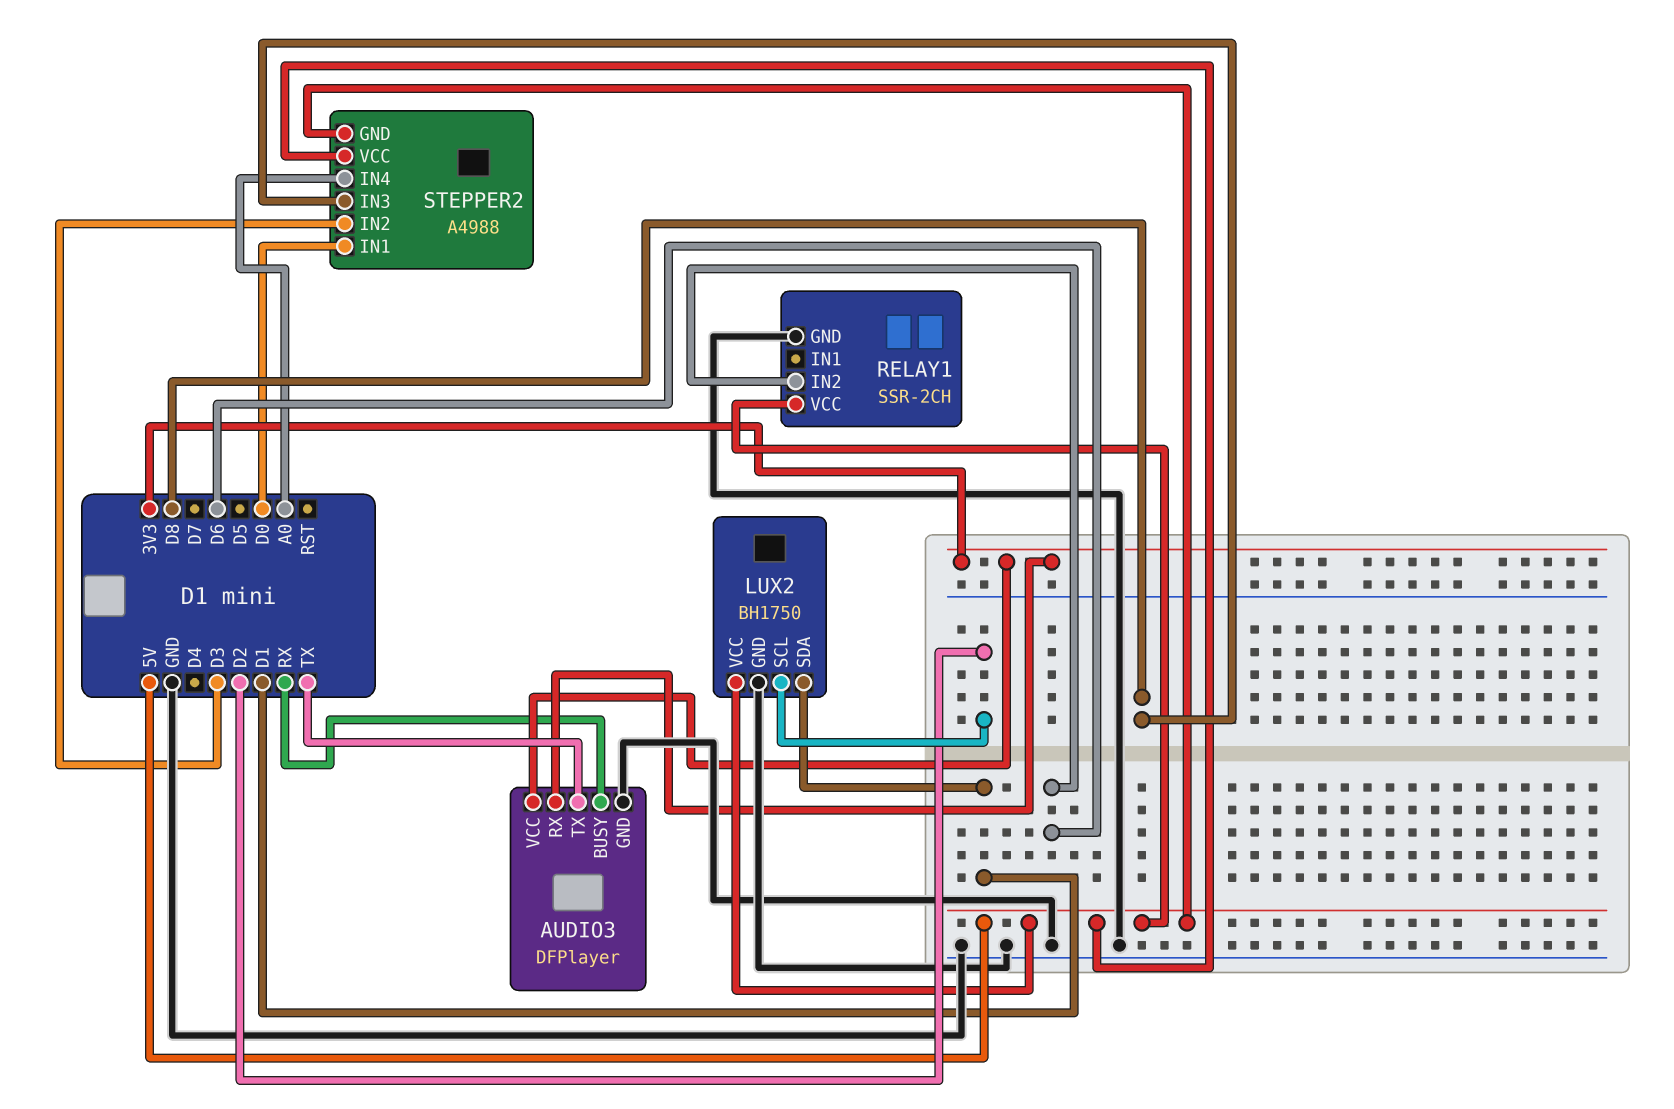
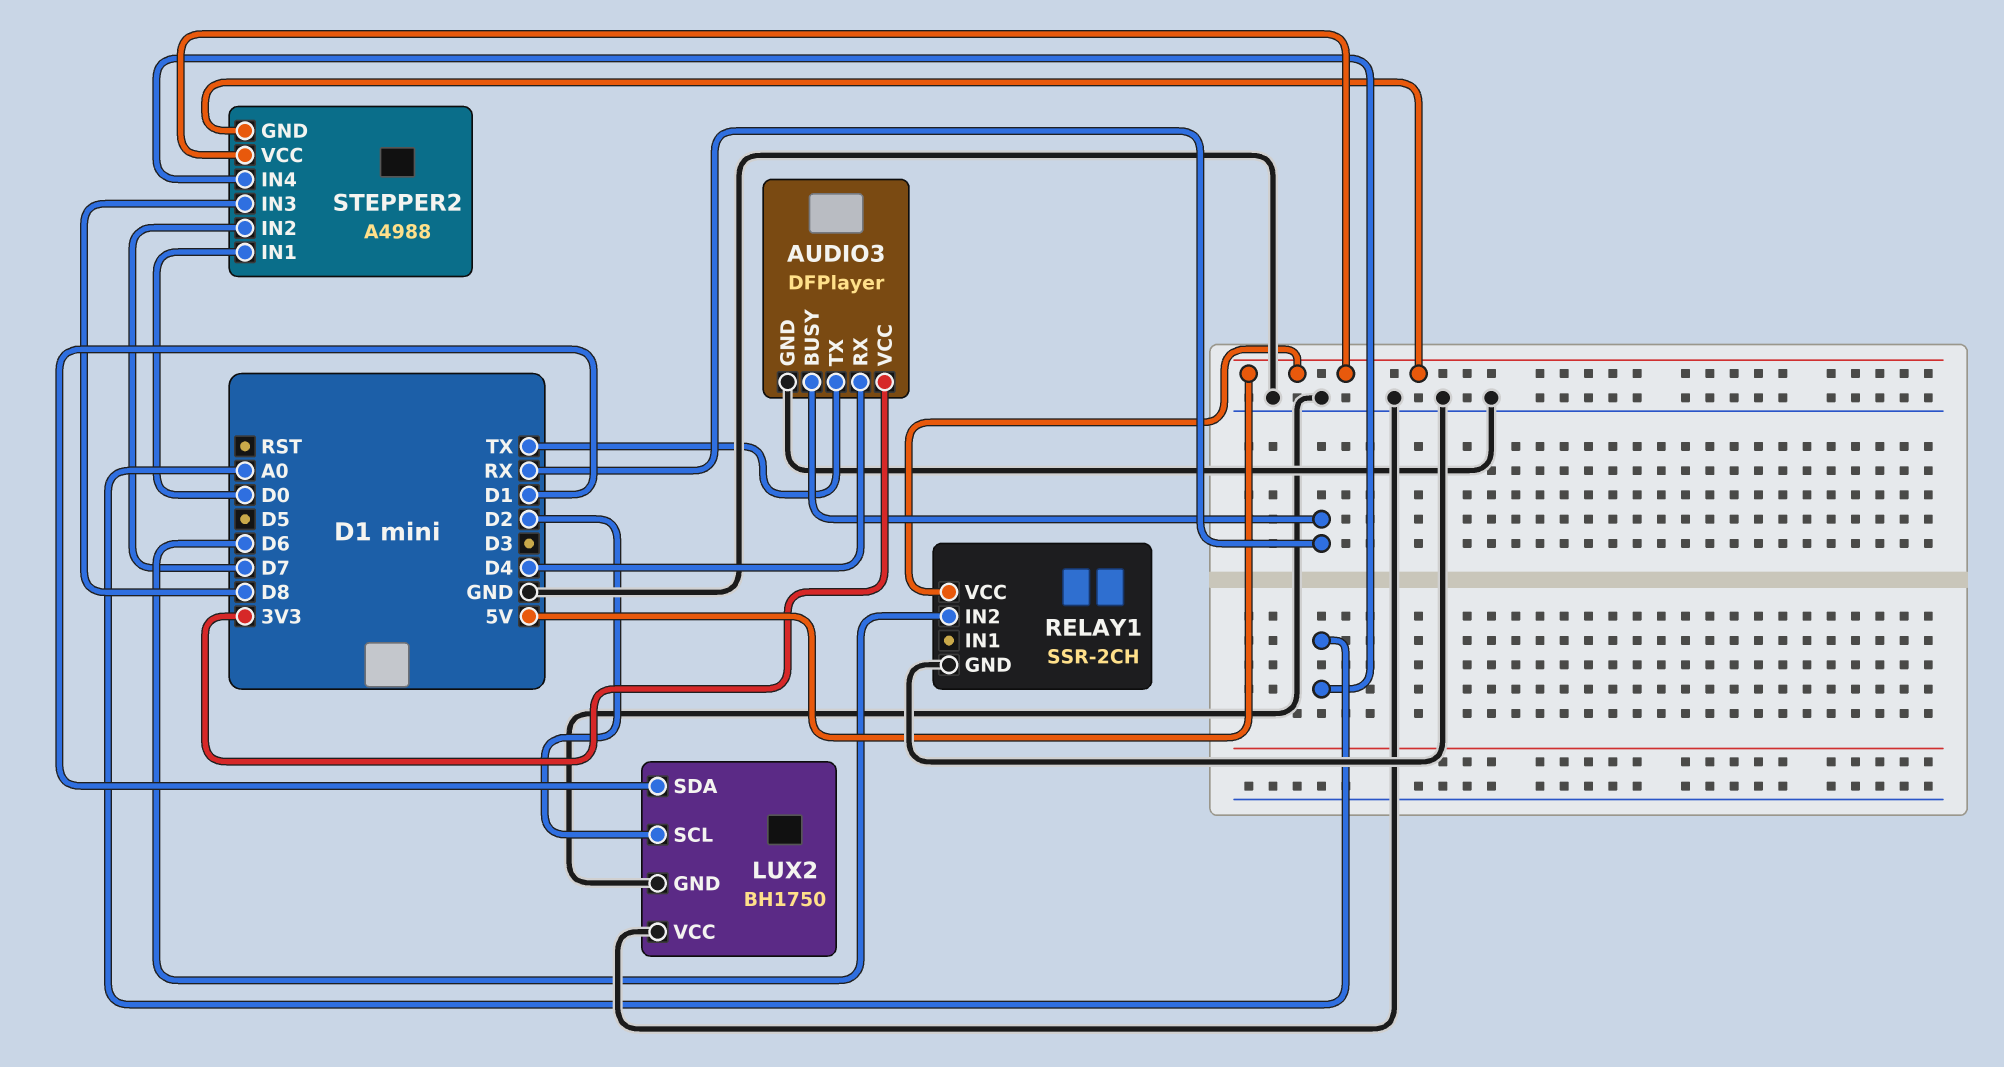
AUDIO3 pin RX: 3V3 -> D4
LUX2 pin VCC: 5V -> GND
STEPPER2 pin IN2: D3 -> D7

